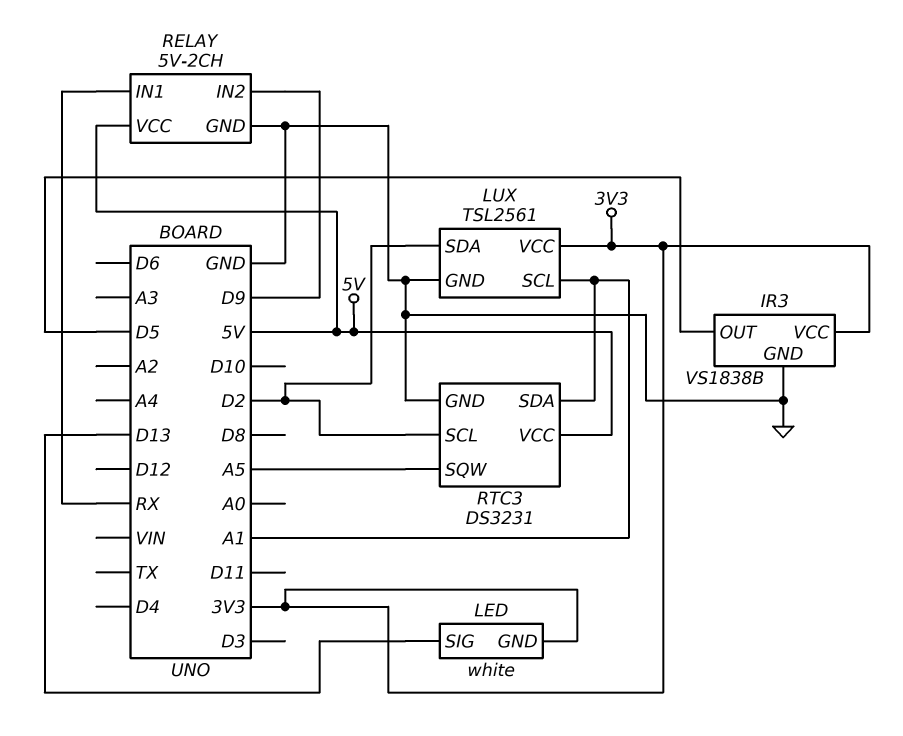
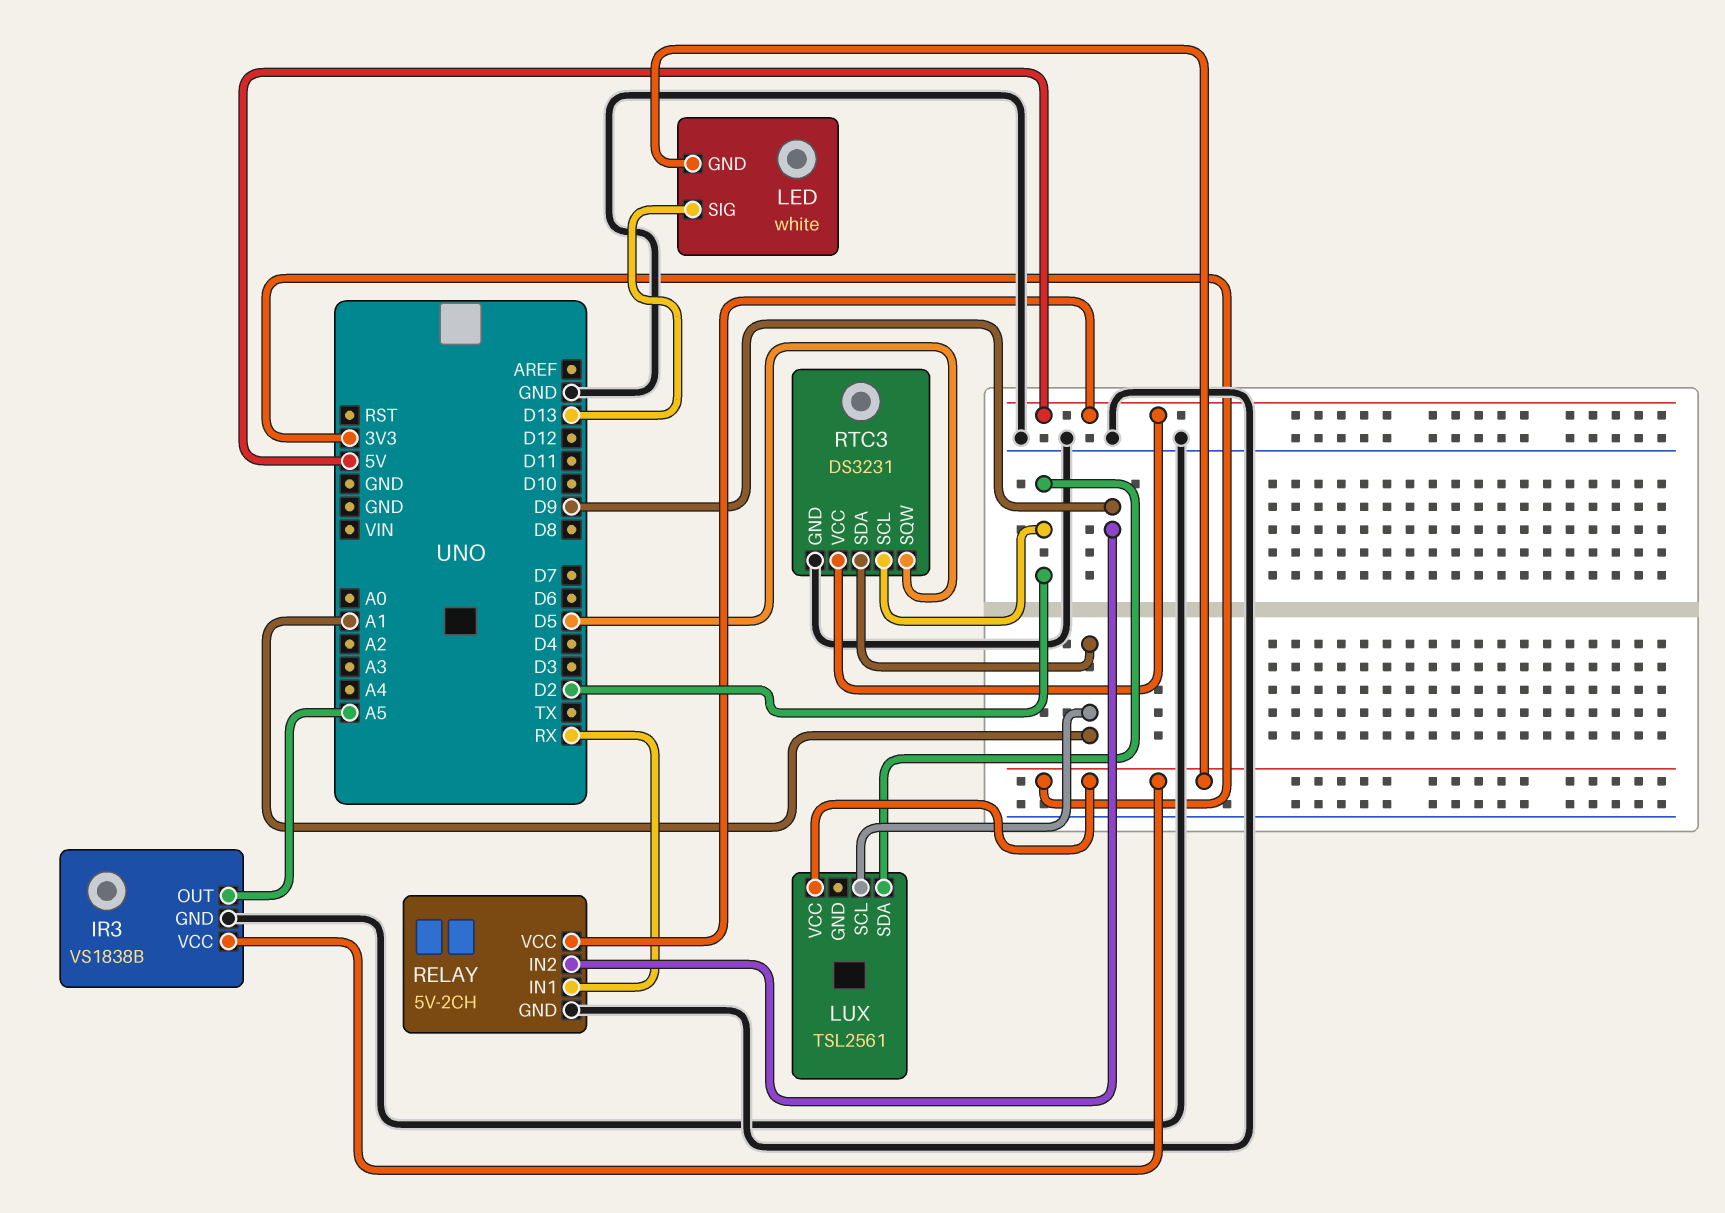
IR3 pin OUT: D5 -> A5
LUX pin GND: GND -> none
RTC3 pin SQW: A5 -> D5

